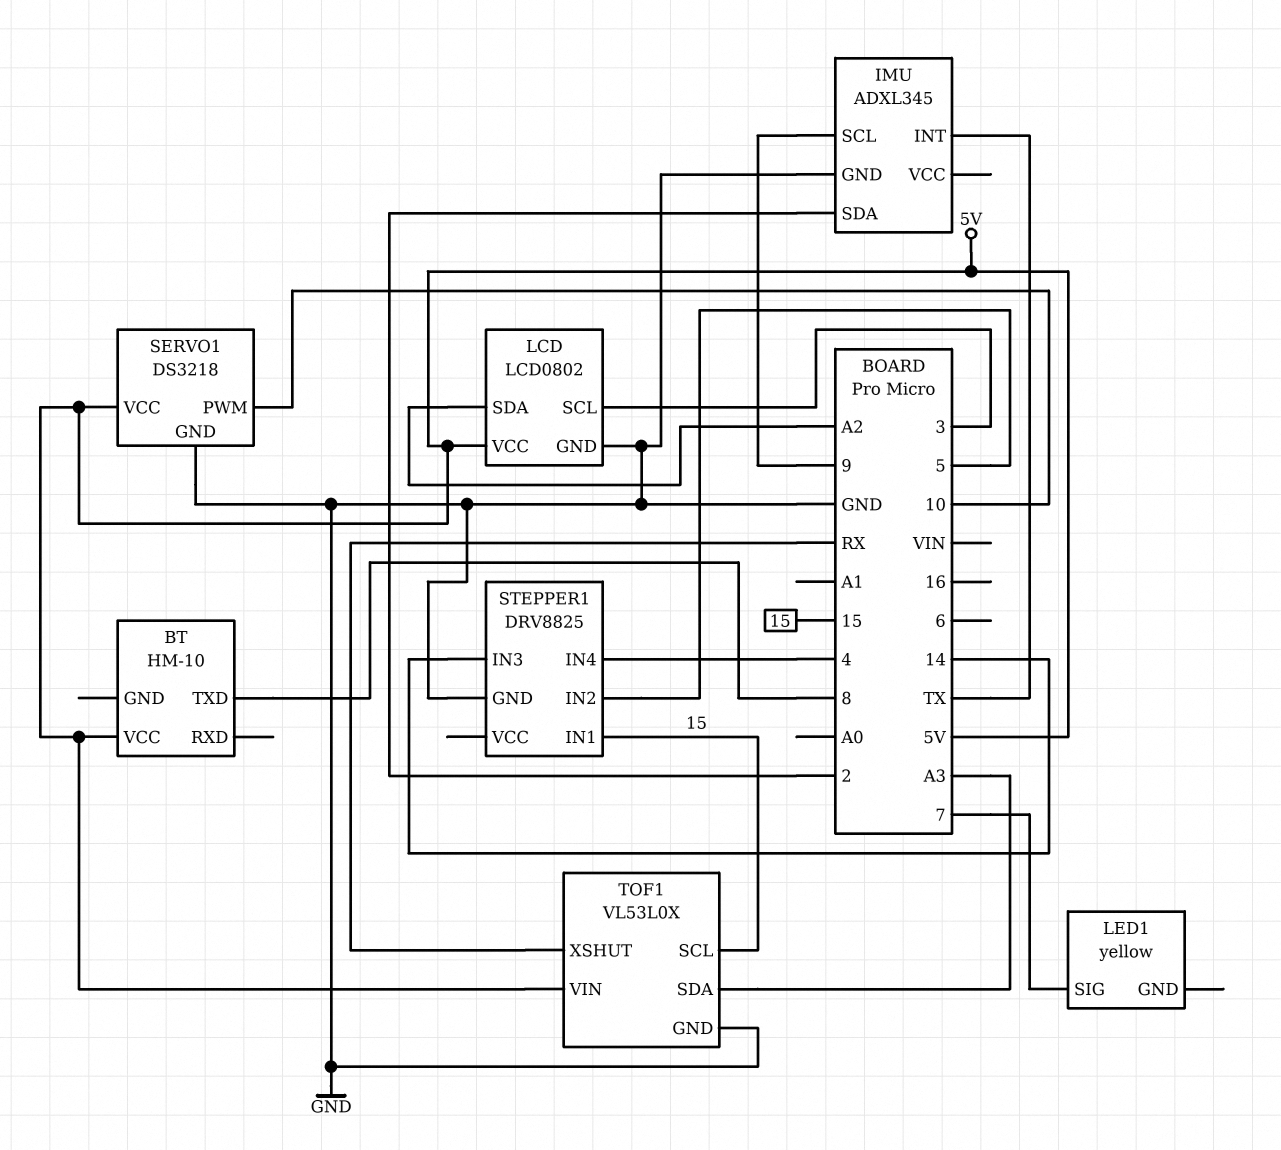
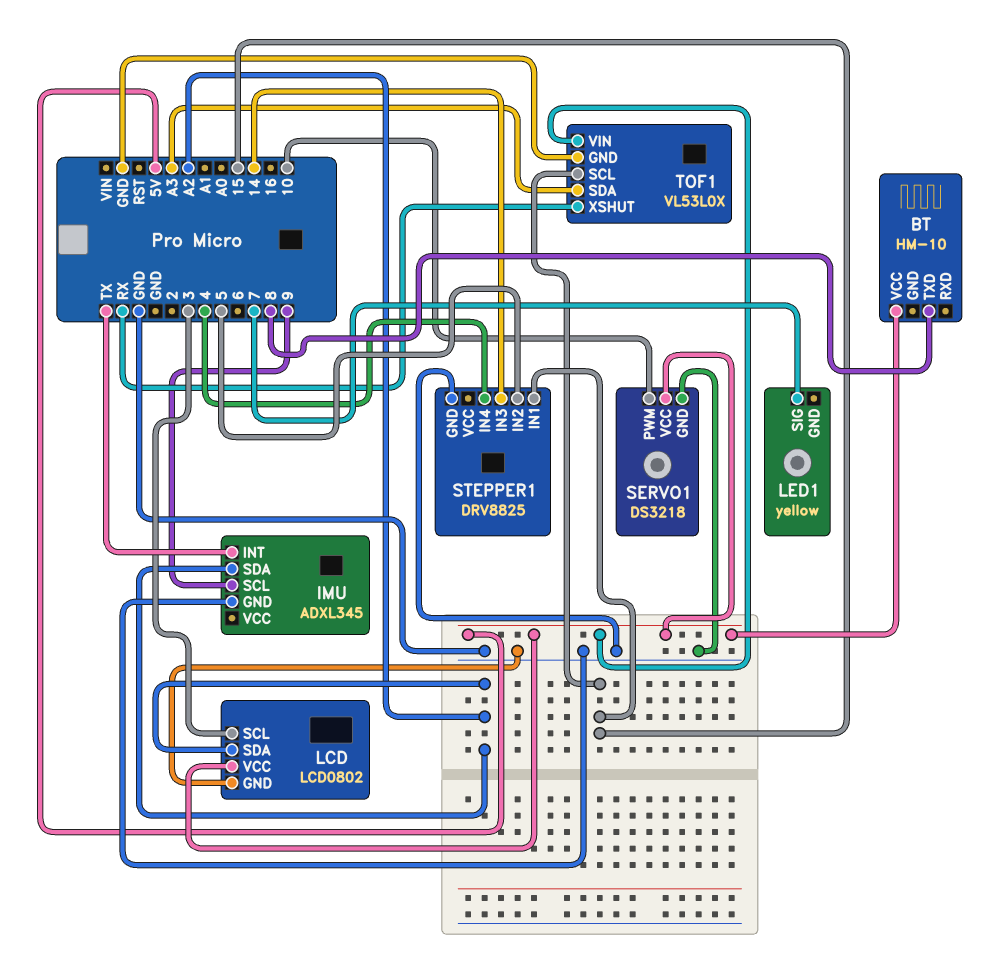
IMU pin SDA: 2 -> A2

